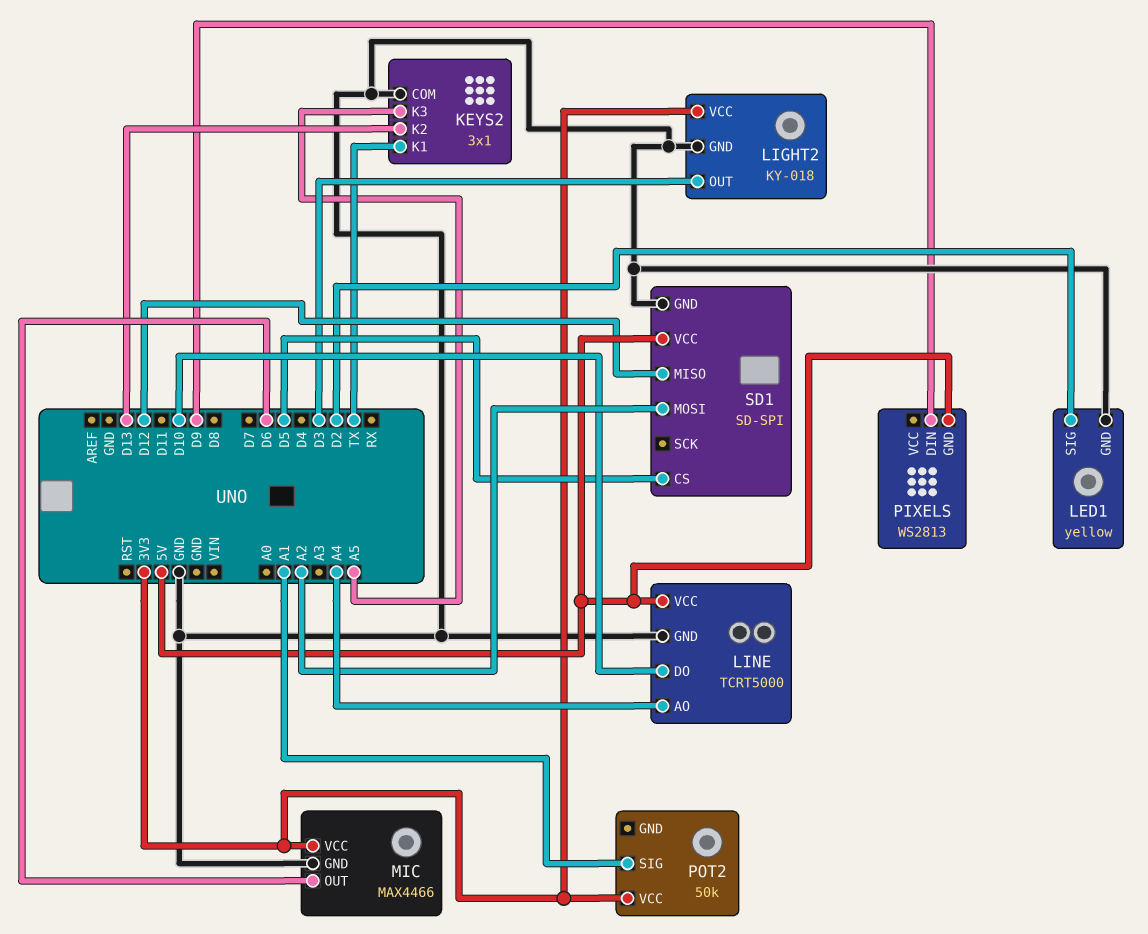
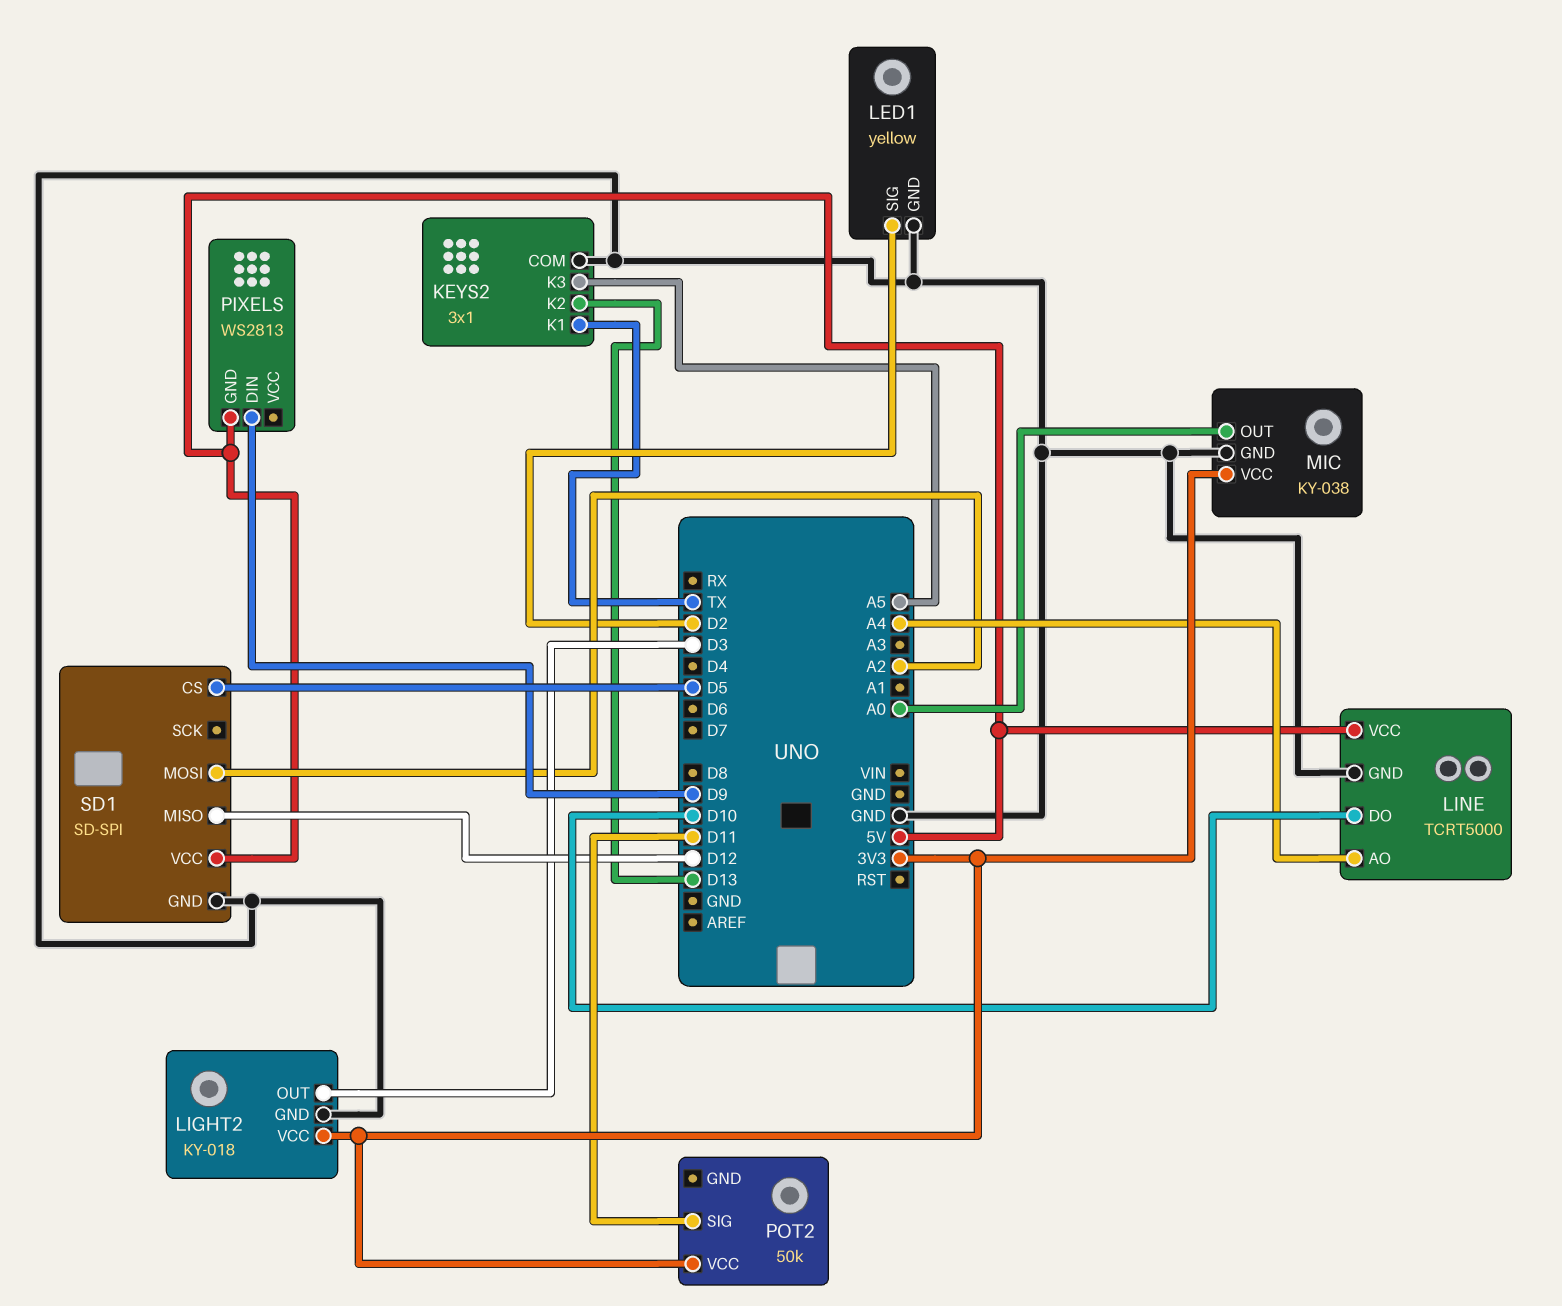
MIC: MAX4466 -> KY-038
MIC pin OUT: D6 -> A0
POT2 pin SIG: A1 -> D11

